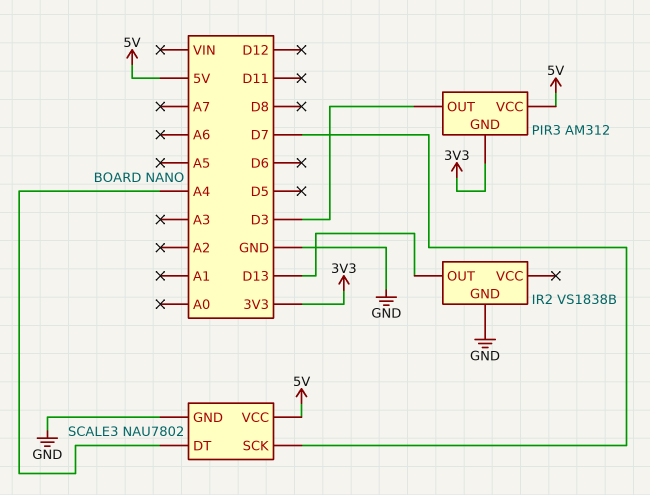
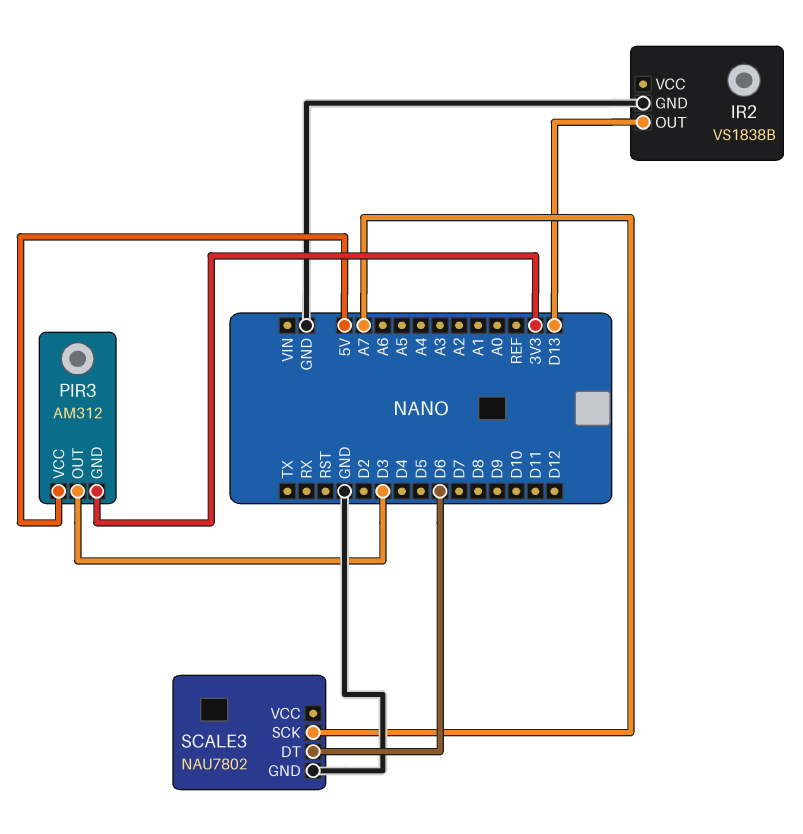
SCALE3 pin DT: A4 -> D6
SCALE3 pin SCK: D7 -> A7
SCALE3 pin VCC: 5V -> none

